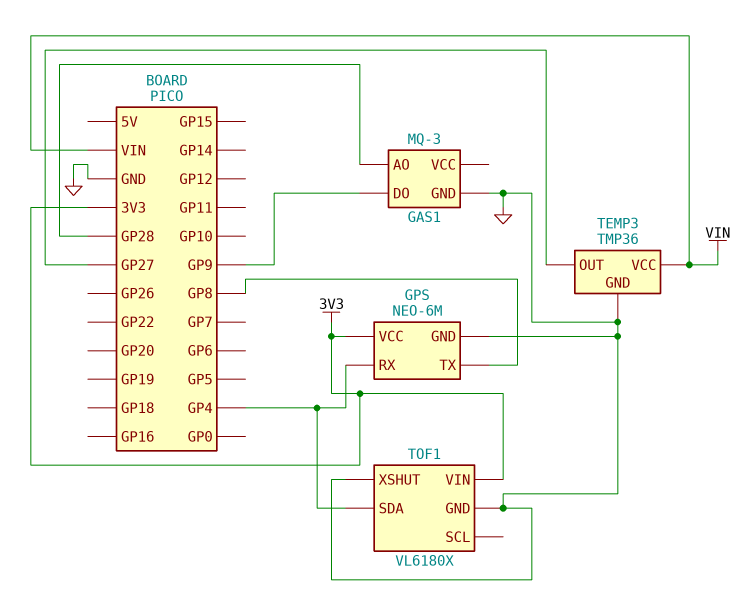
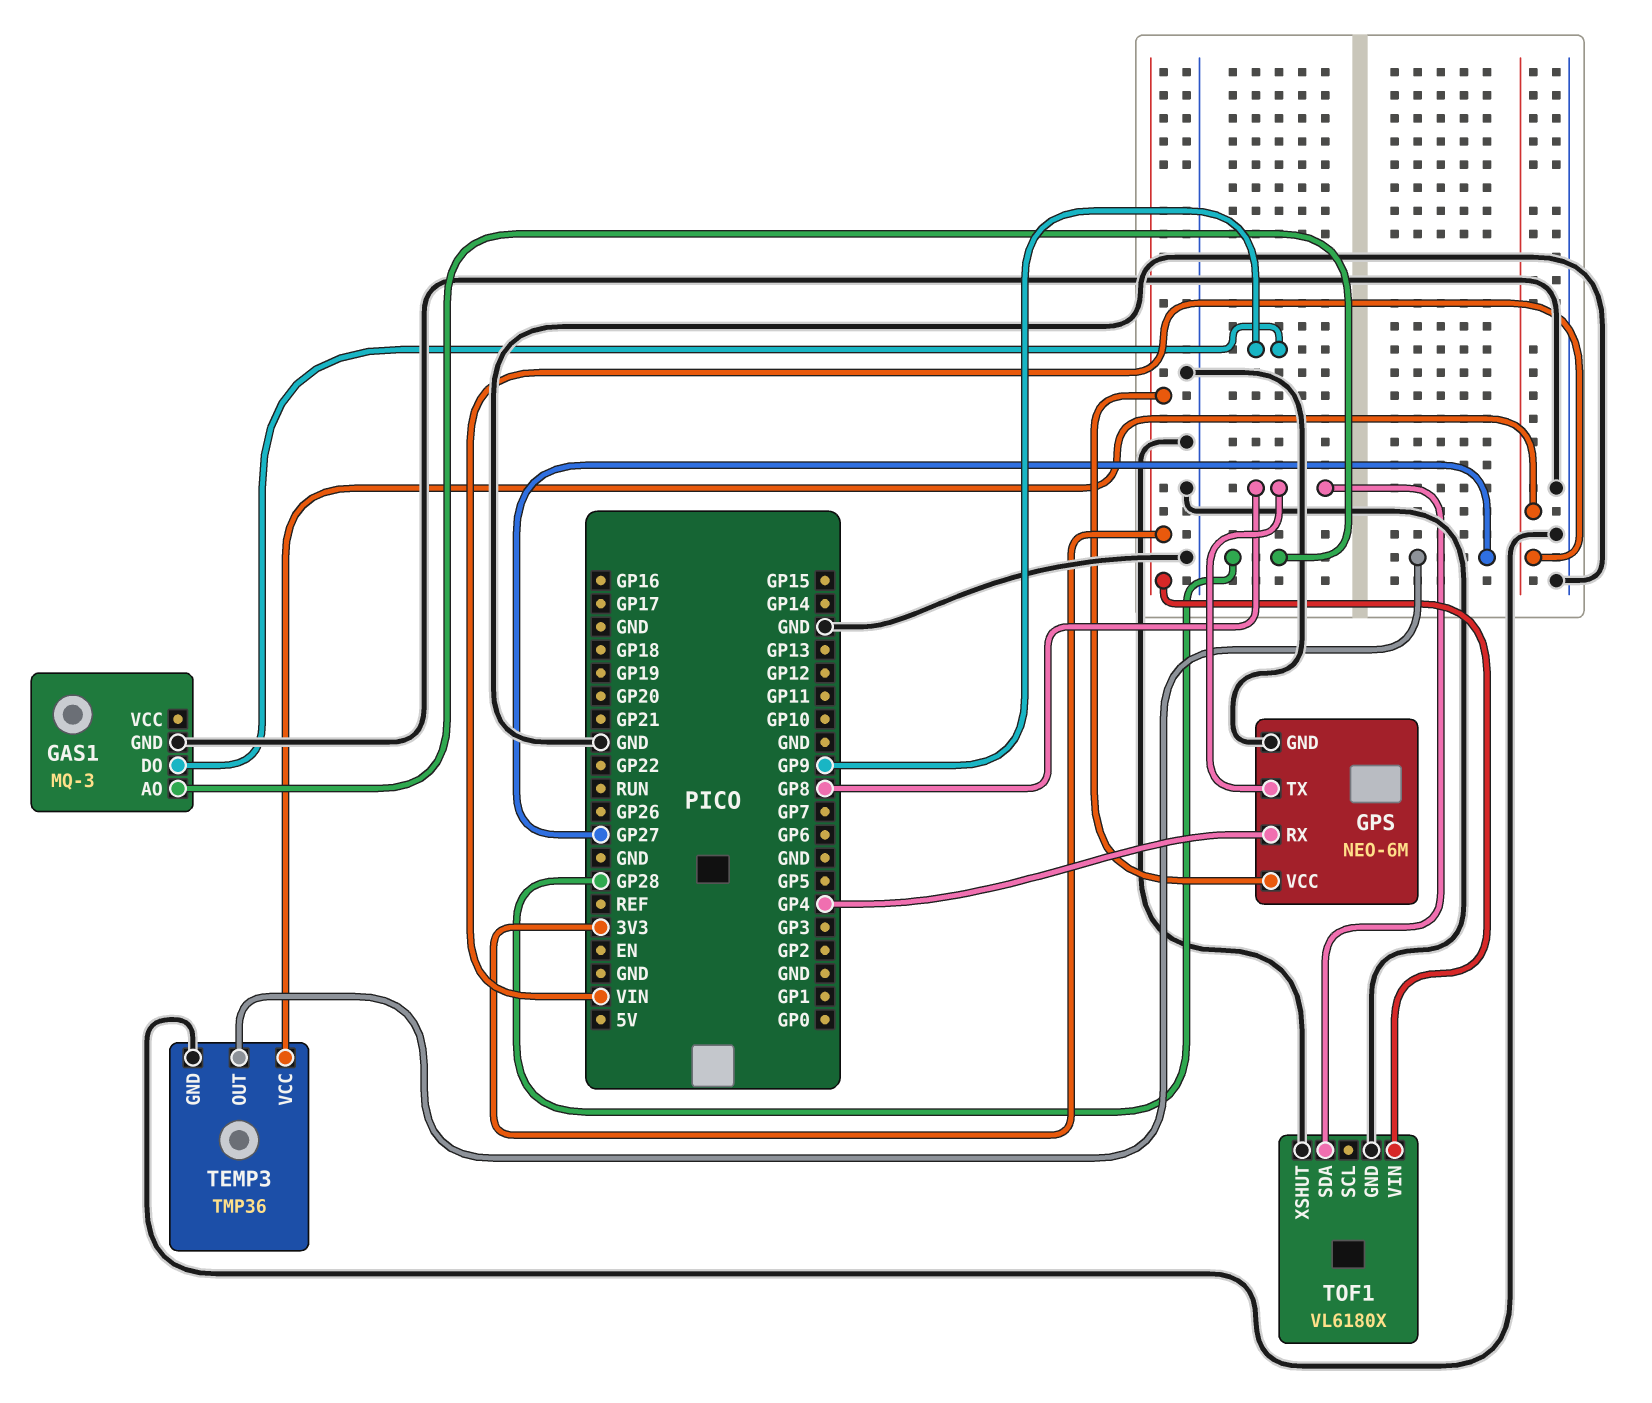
TOF1 pin SDA: GP4 -> GP8

